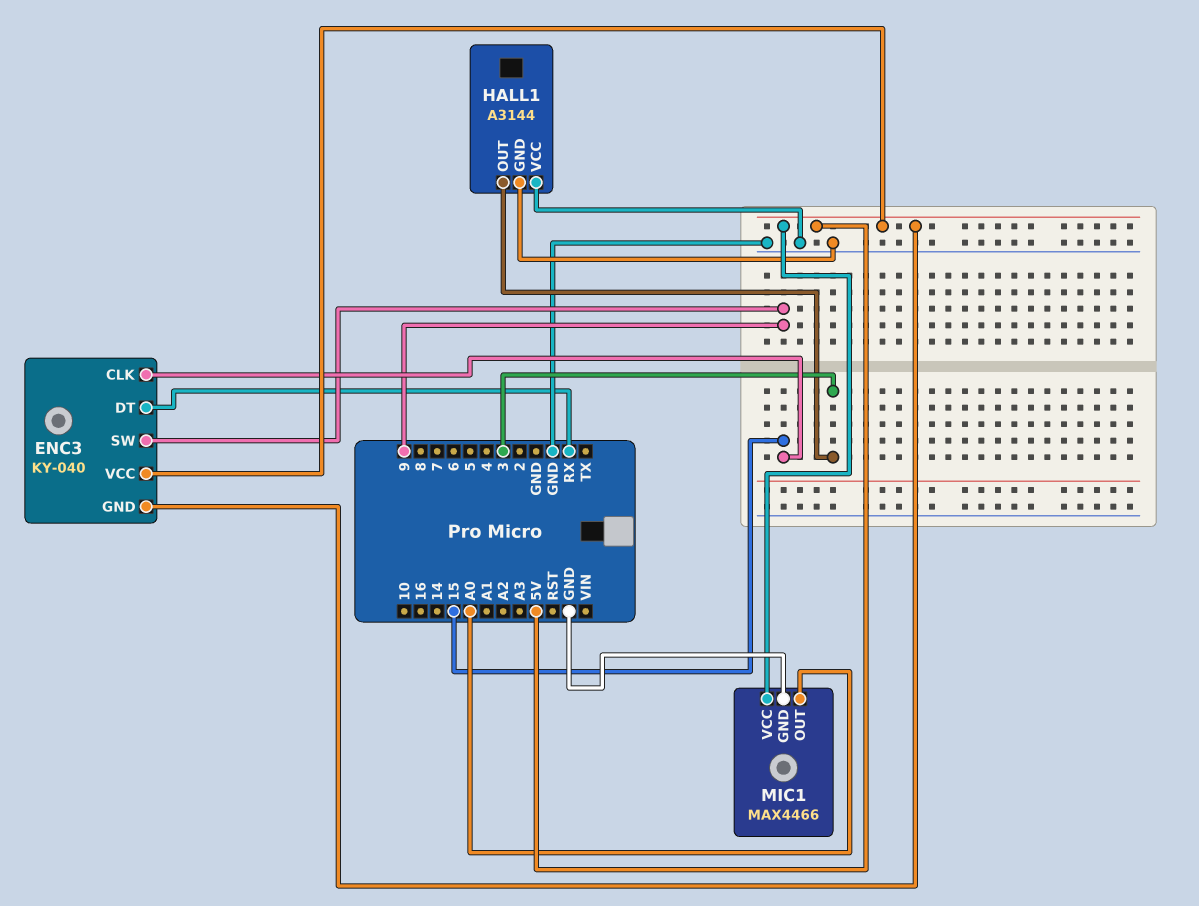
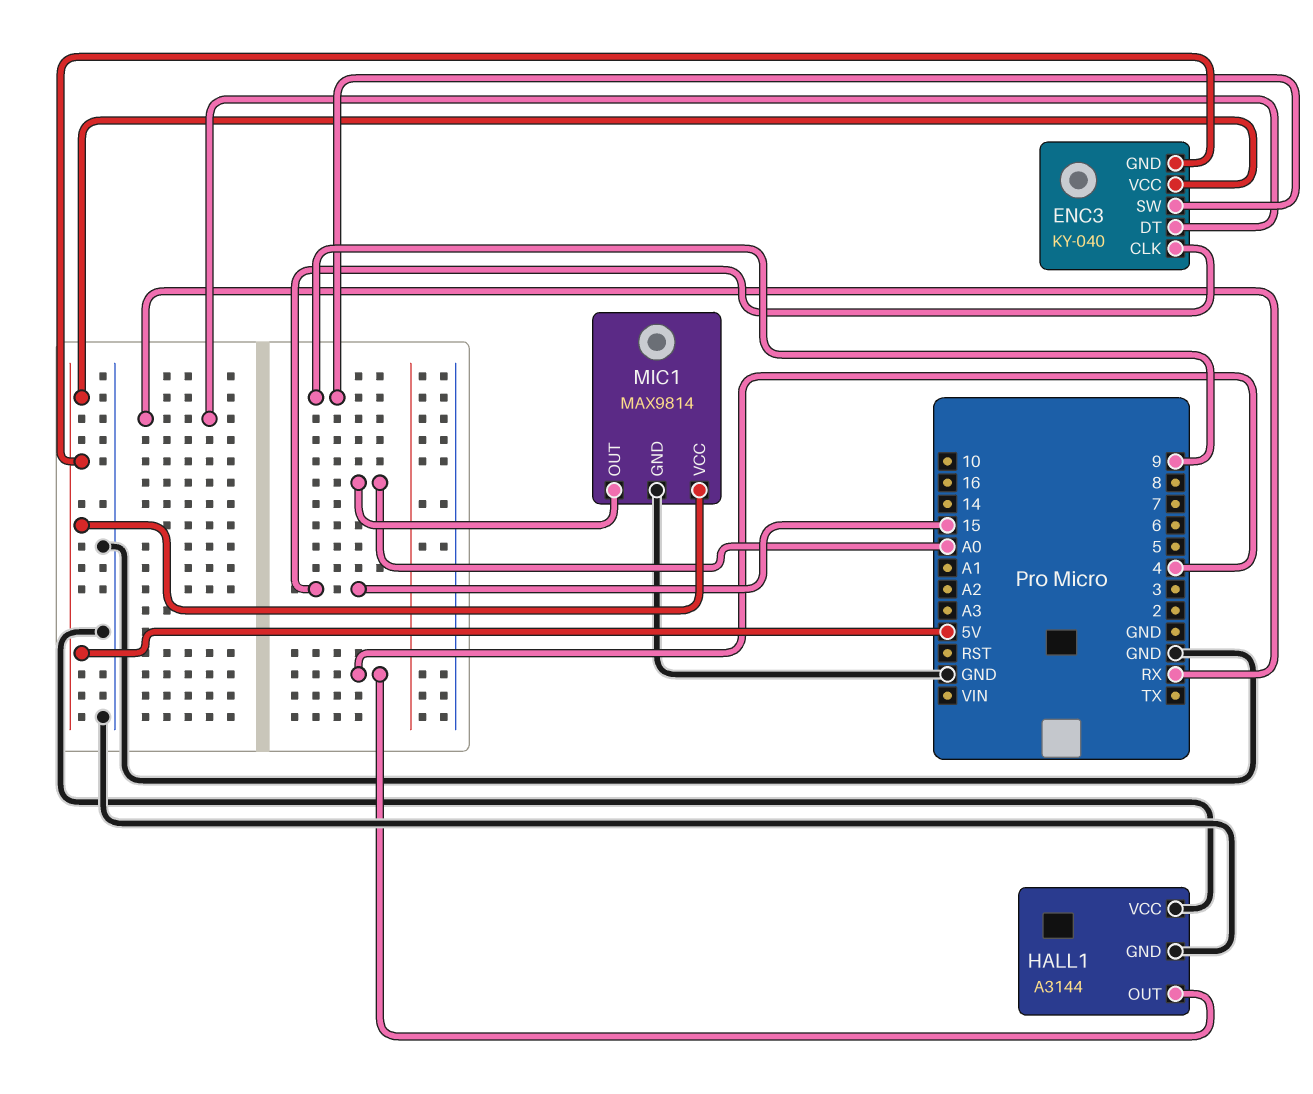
HALL1 pin OUT: 3 -> 4
MIC1: MAX4466 -> MAX9814

